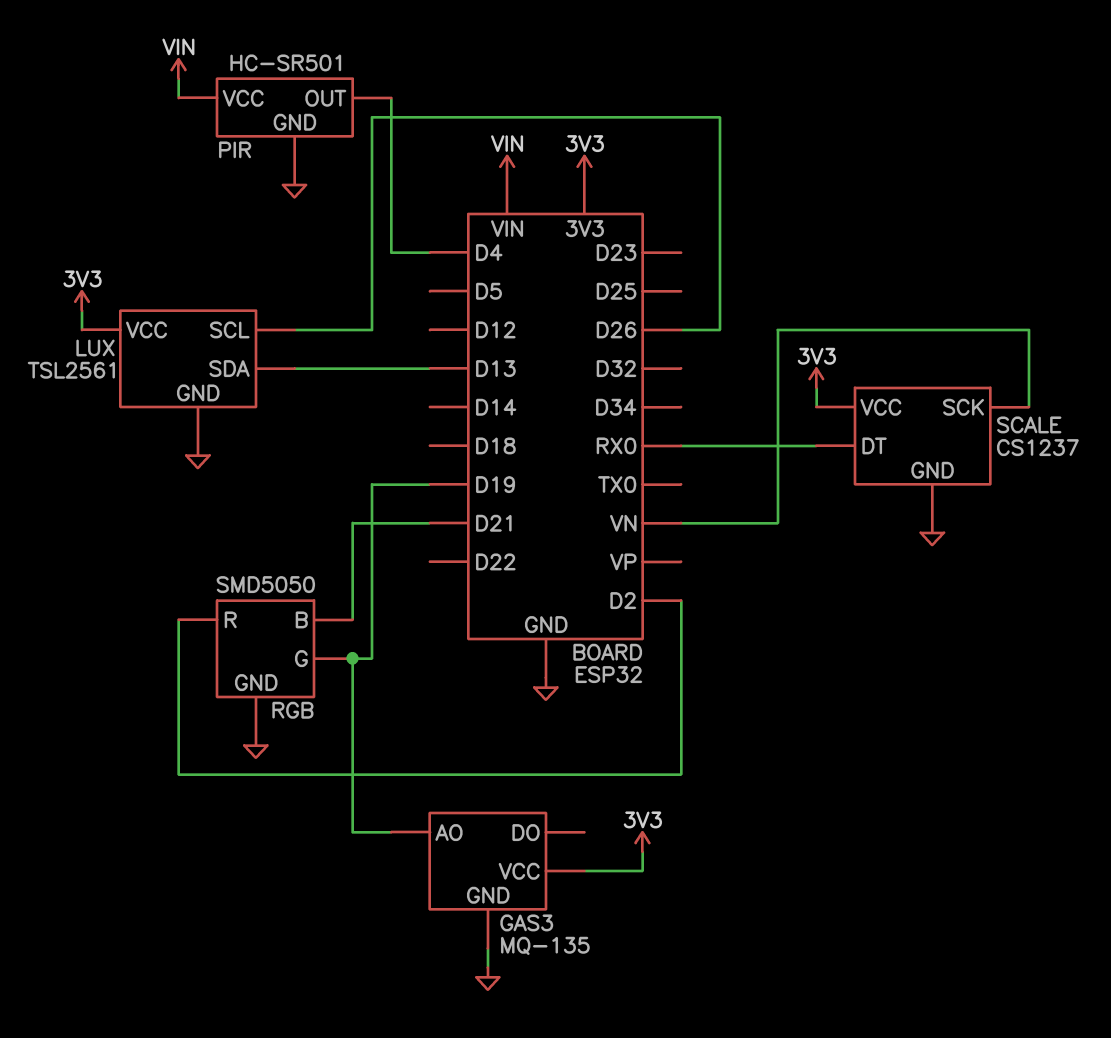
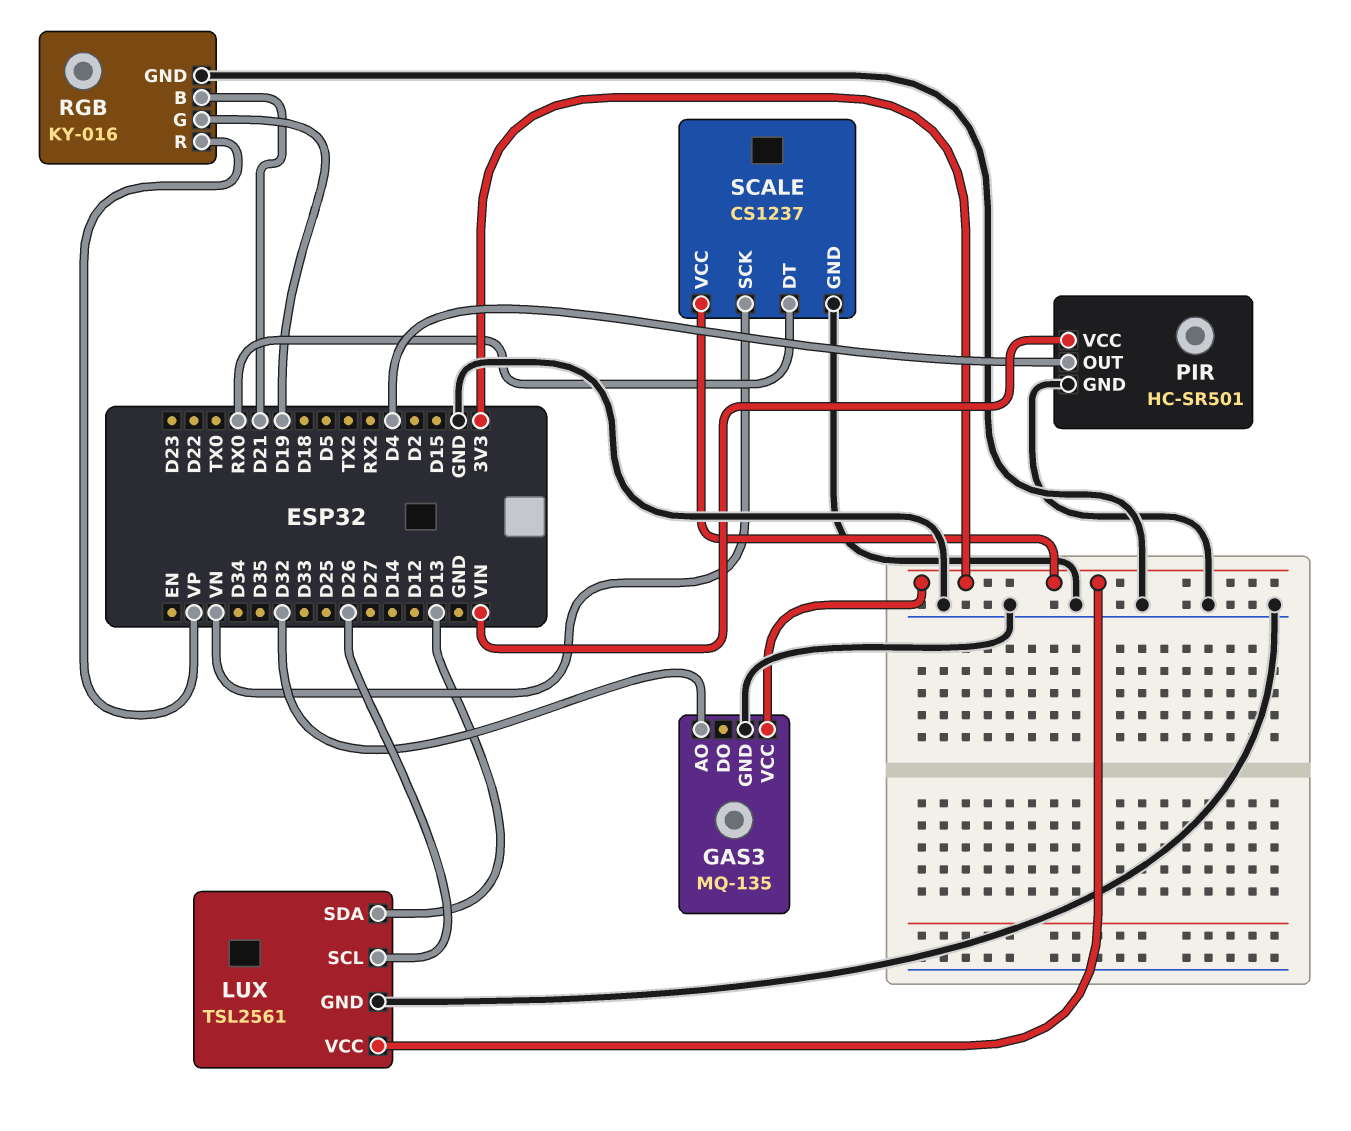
GAS3 pin AO: D19 -> D32
RGB: SMD5050 -> KY-016
RGB pin R: D2 -> VP

